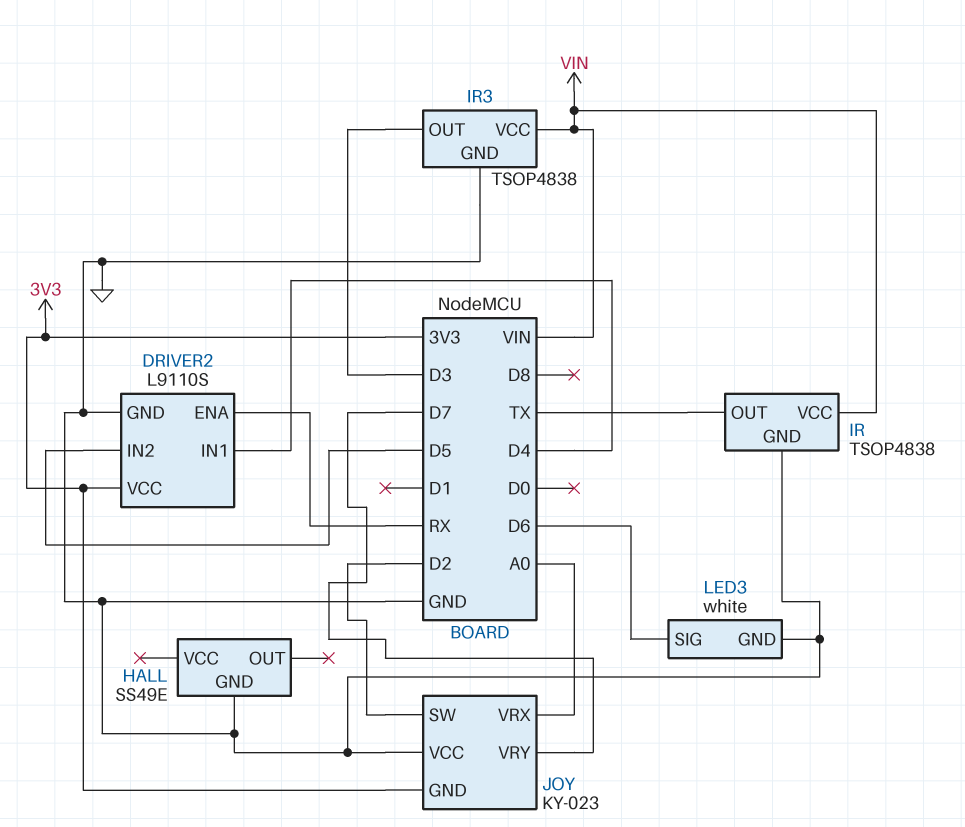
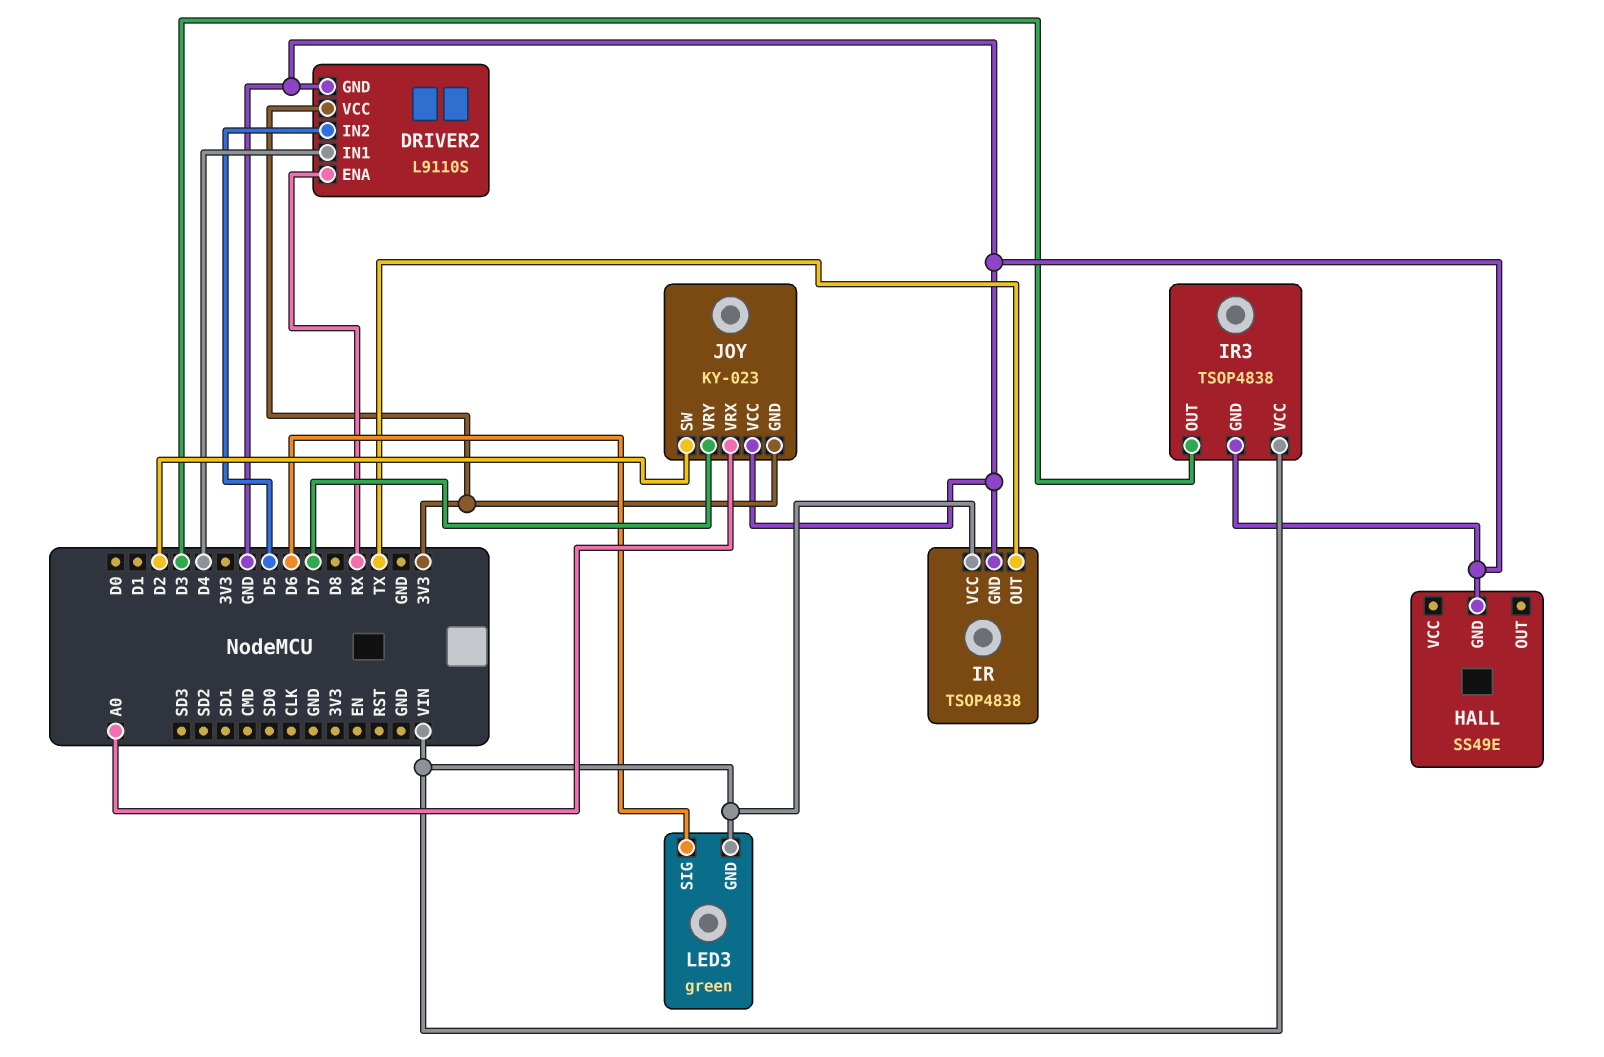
LED3: white -> green
LED3 pin GND: GND -> VIN

